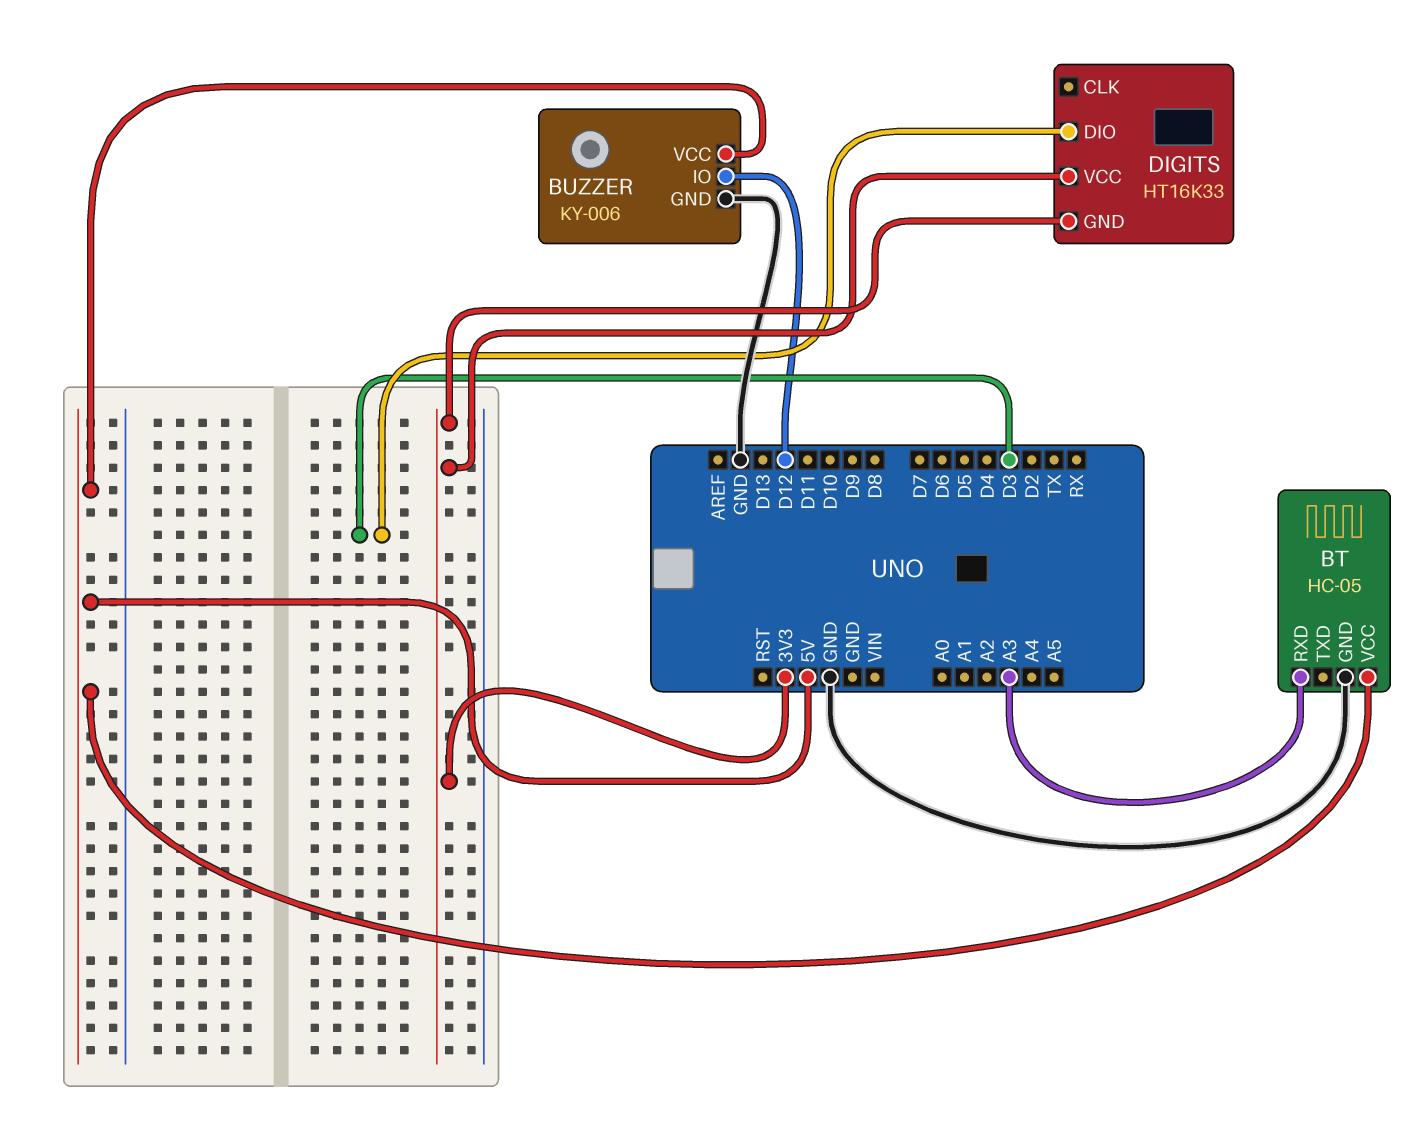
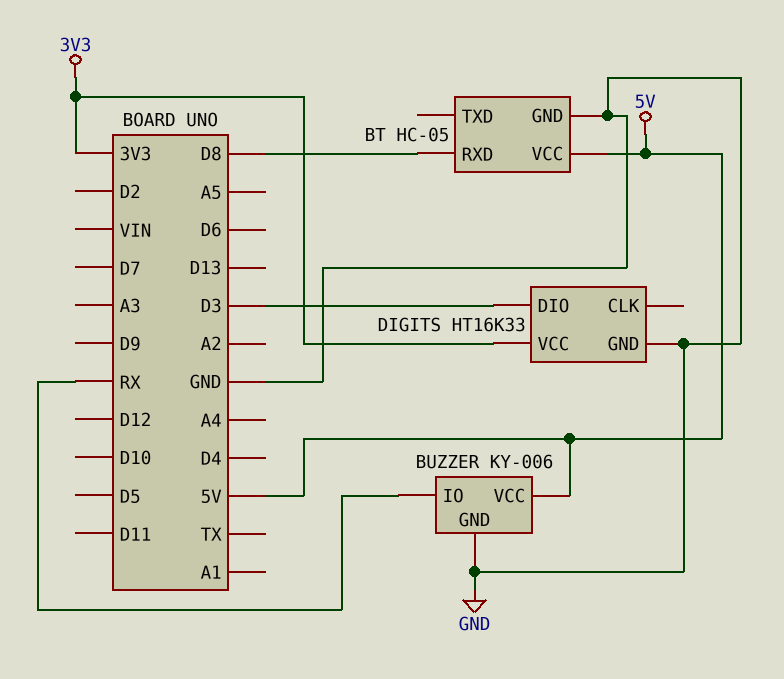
BT pin RXD: A3 -> D8
BUZZER pin IO: D12 -> RX
DIGITS pin GND: 3V3 -> GND

